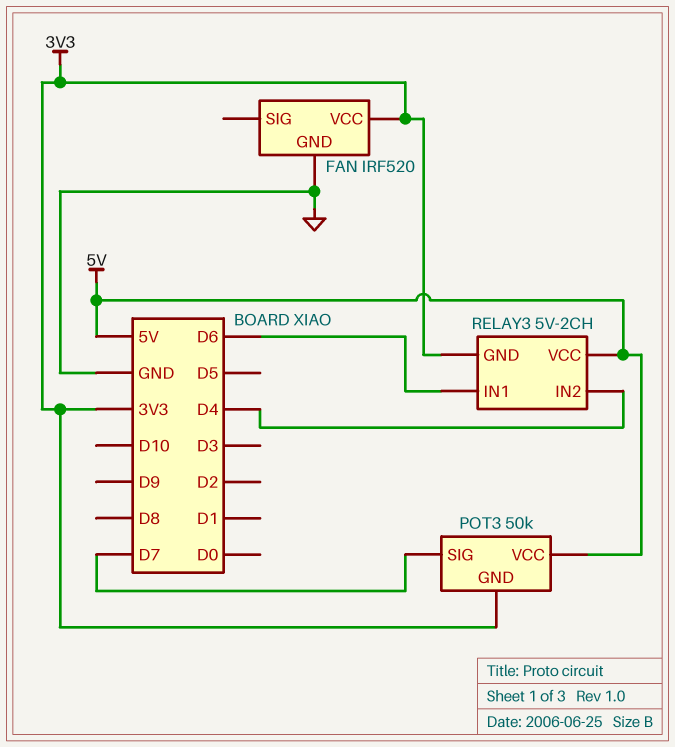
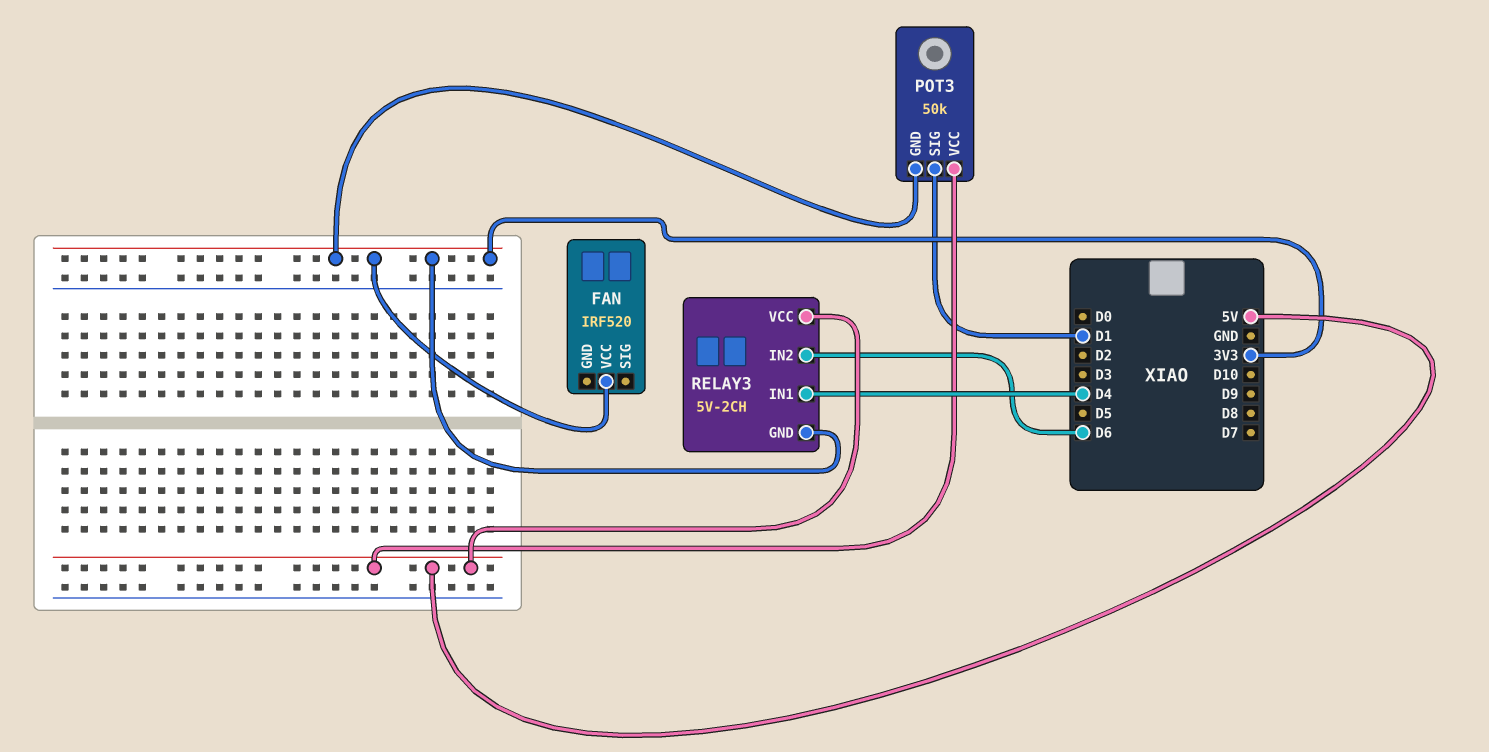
FAN pin GND: GND -> none
POT3 pin SIG: D7 -> D1
RELAY3 pin IN1: D6 -> D4
RELAY3 pin IN2: D4 -> D6

